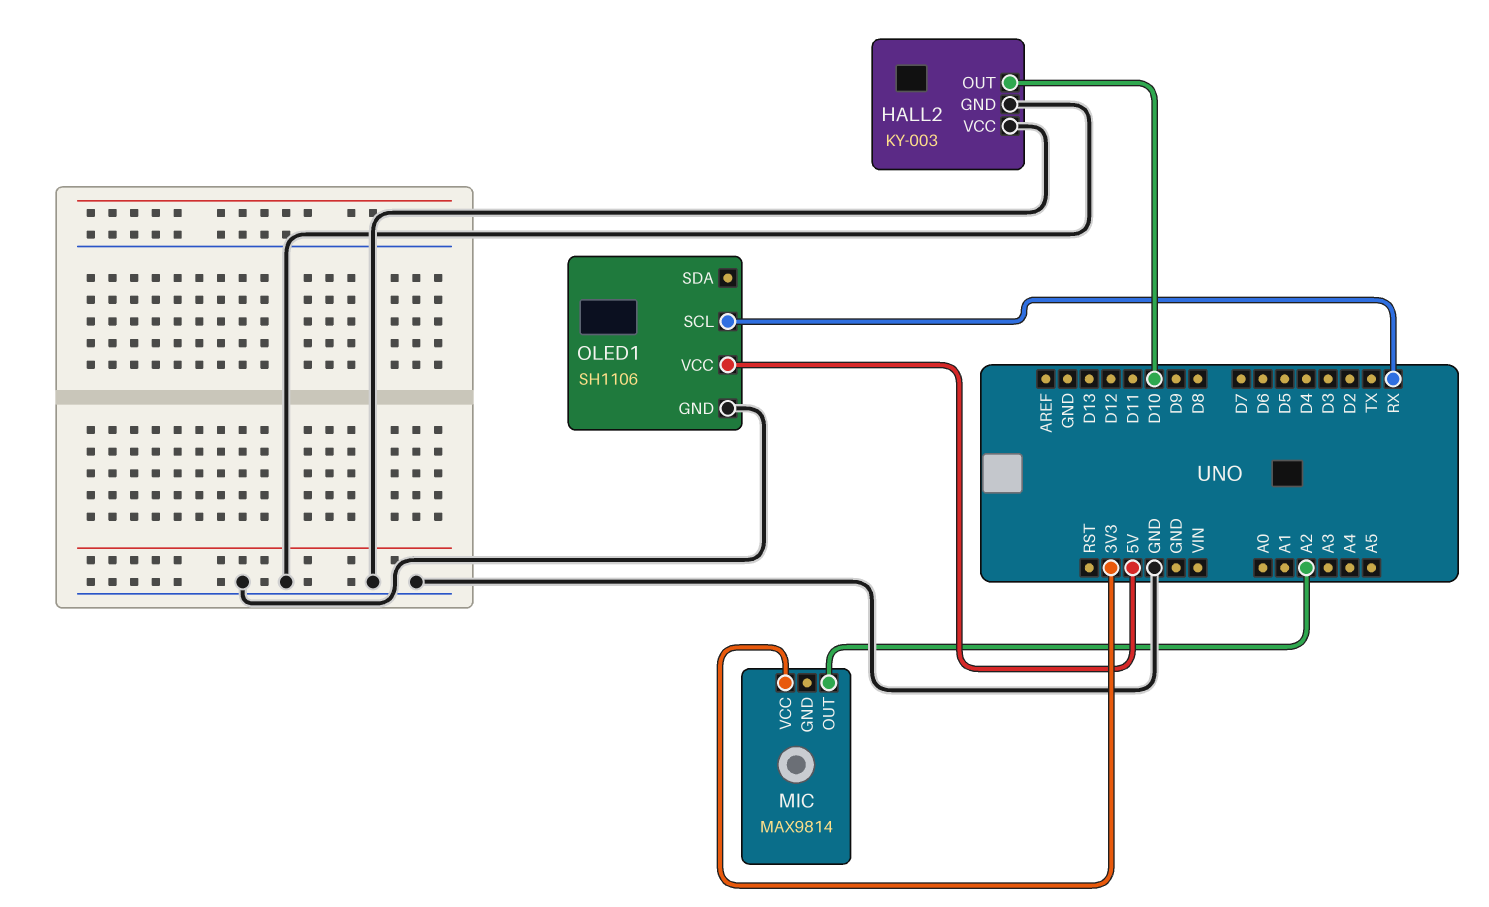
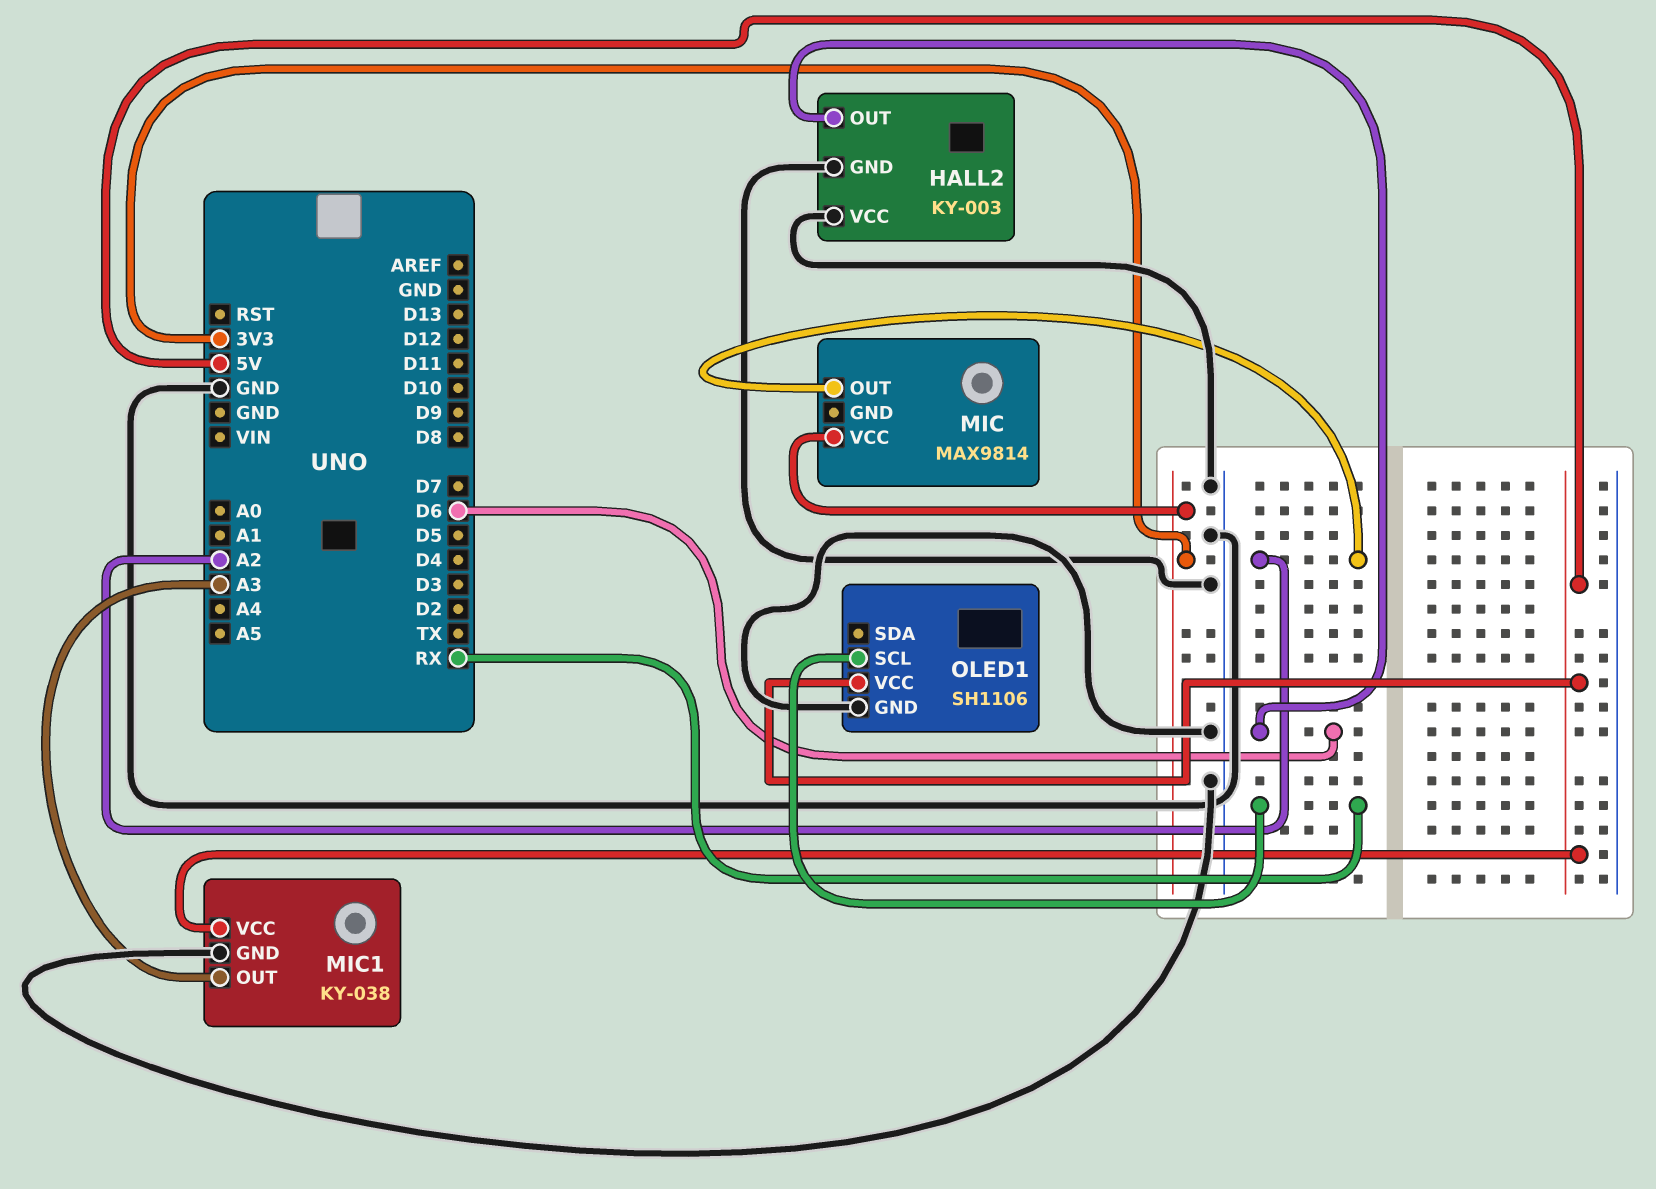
HALL2 pin OUT: D10 -> D6
MIC1: none -> KY-038
MIC1 pin GND: none -> GND
MIC1 pin OUT: none -> A3
MIC1 pin VCC: none -> 5V

